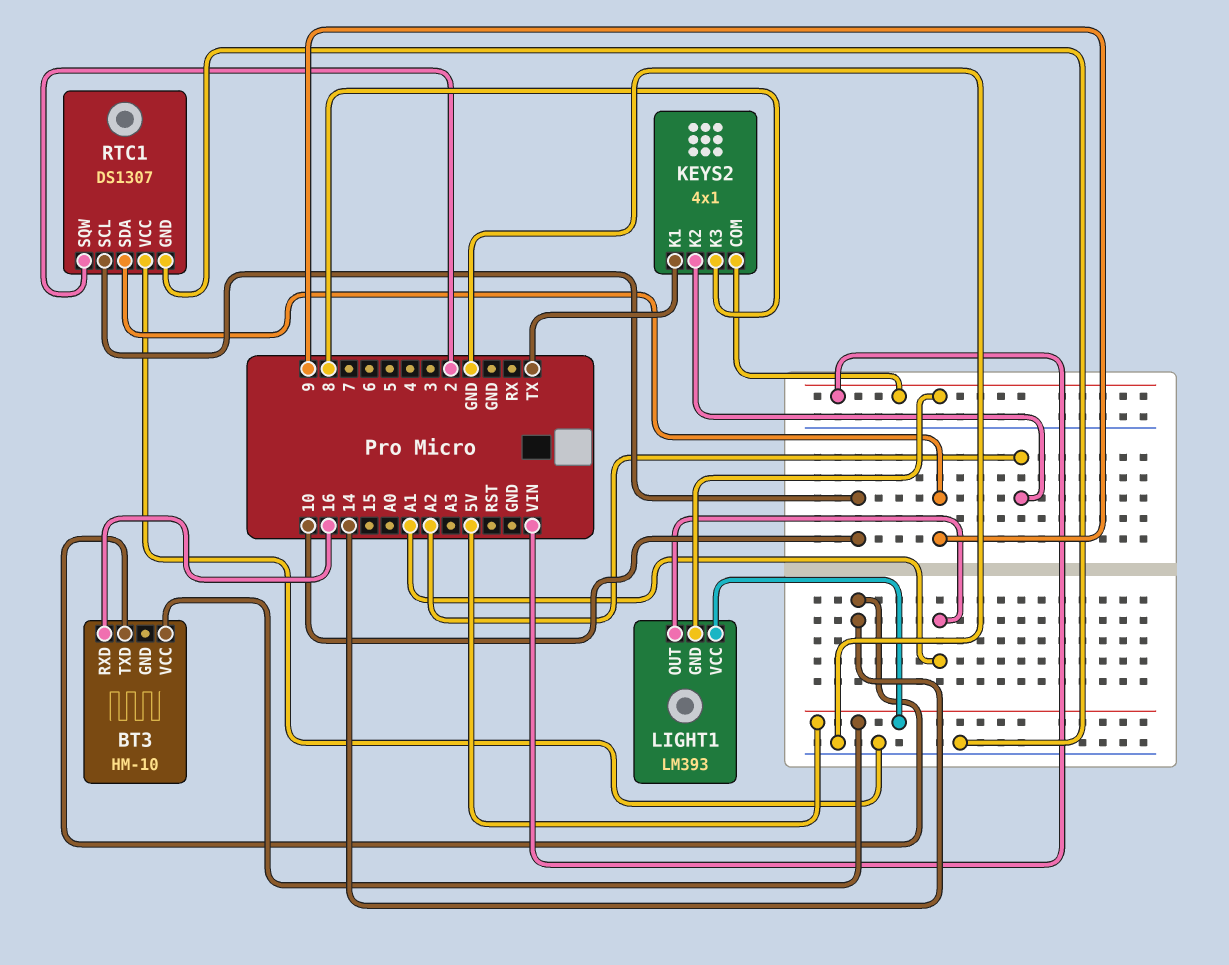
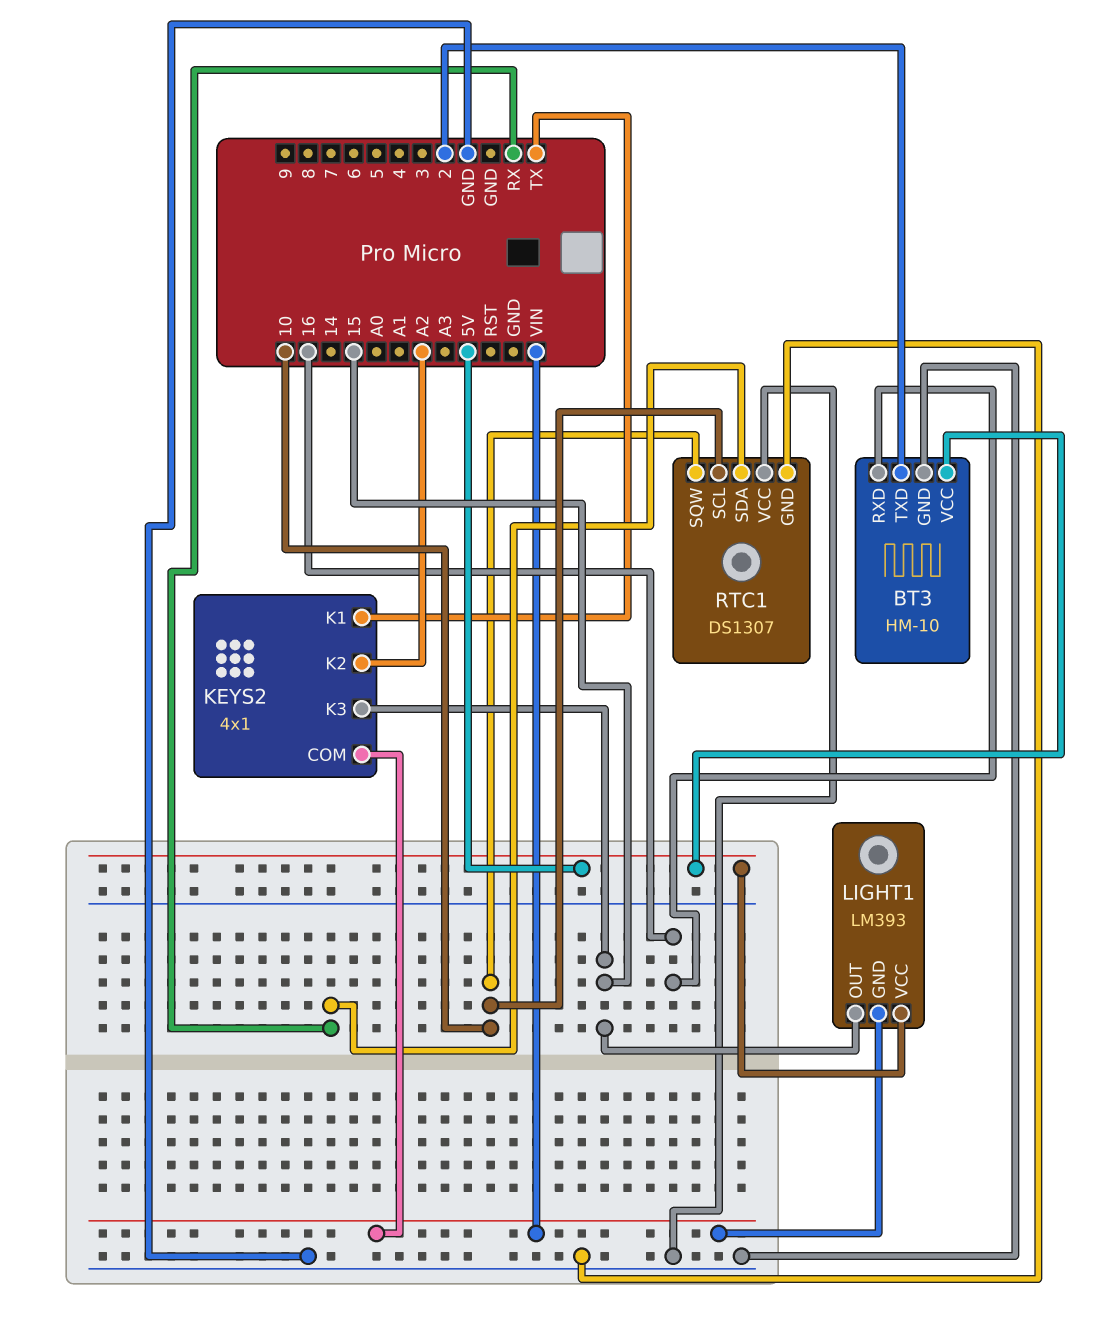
BT3 pin GND: none -> GND
BT3 pin TXD: 14 -> 2
KEYS2 pin K3: 8 -> 15
LIGHT1 pin OUT: A1 -> 15
RTC1 pin SDA: 9 -> RX
RTC1 pin SQW: 2 -> 10

